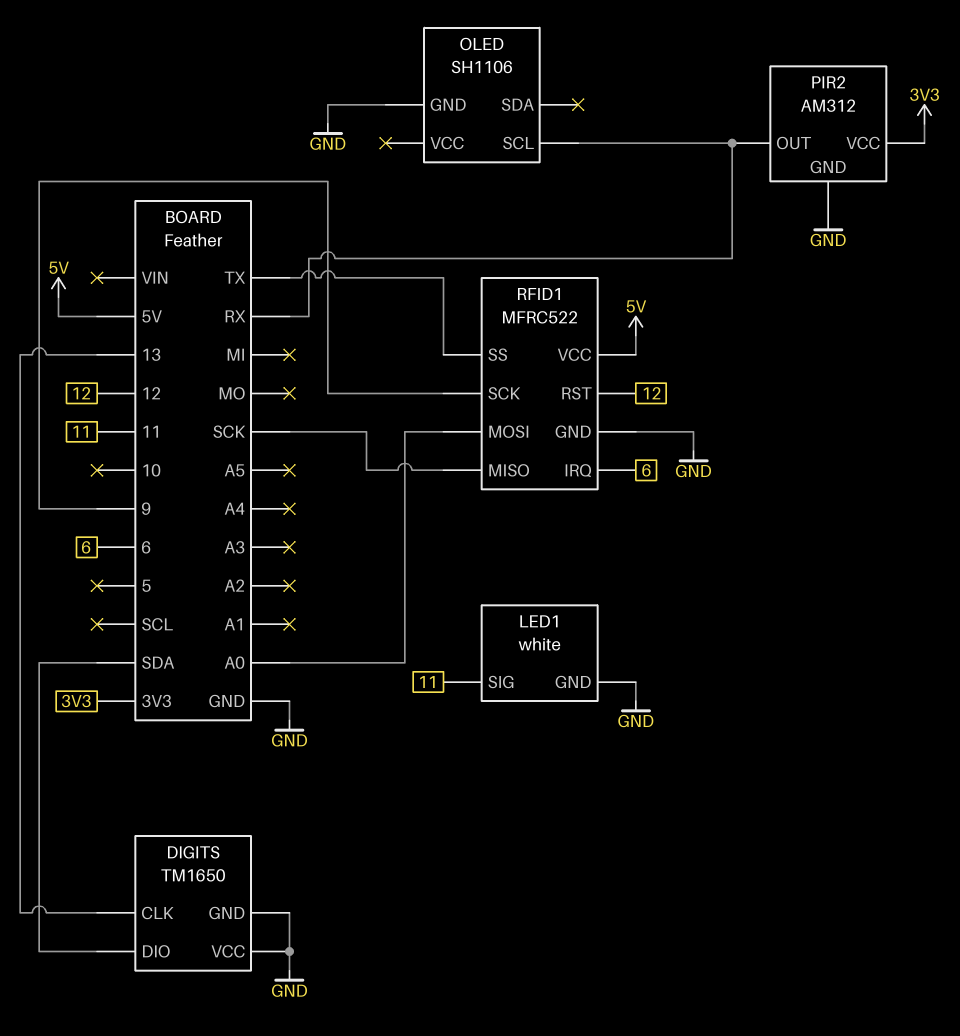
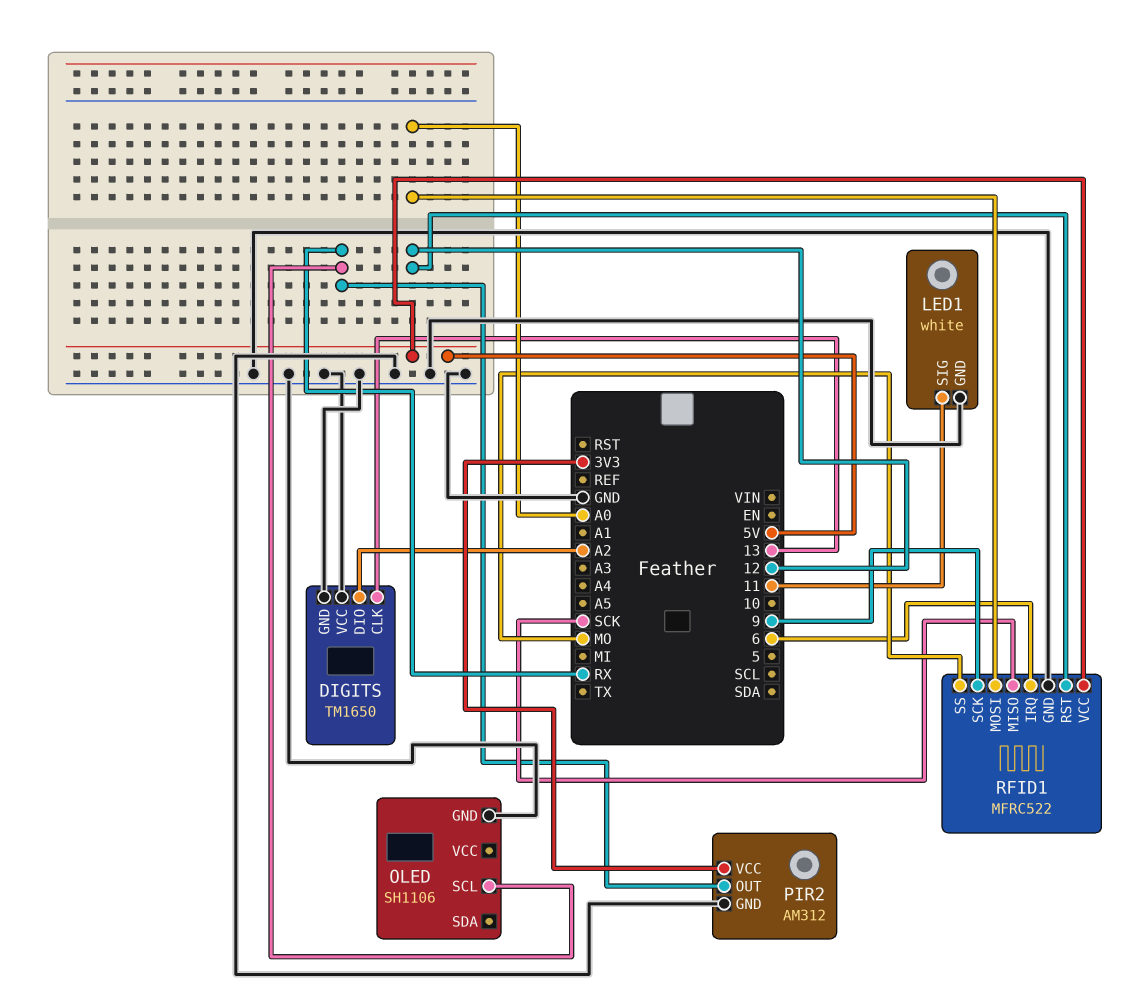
DIGITS pin DIO: SDA -> A2
RFID1 pin SS: TX -> MO

